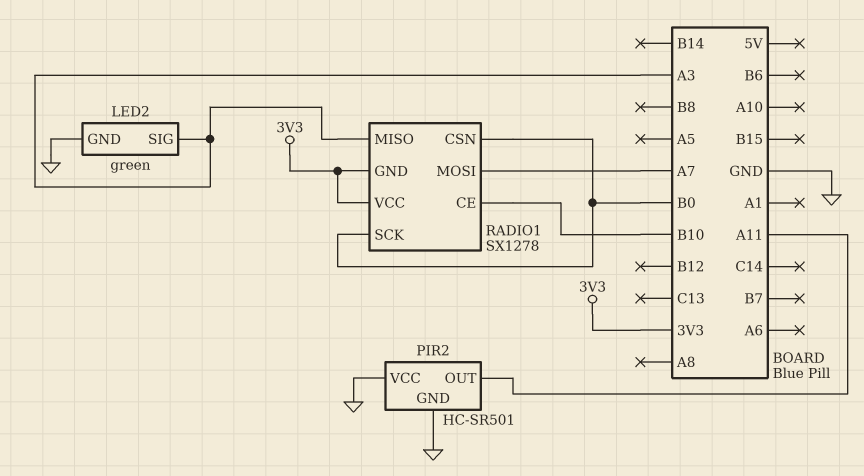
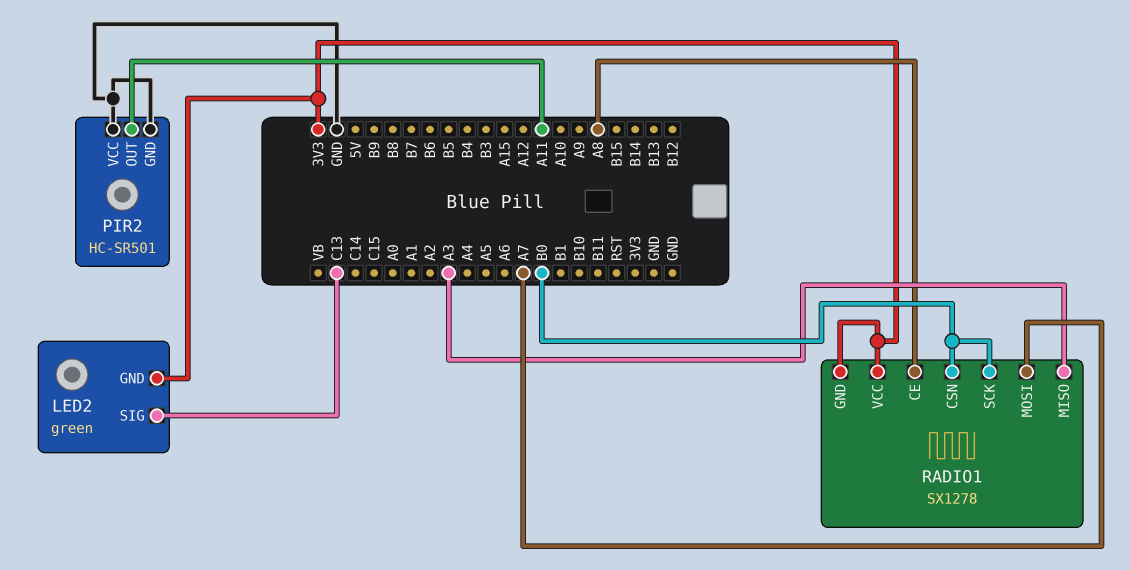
LED2 pin GND: GND -> 3V3
LED2 pin SIG: A3 -> C13
RADIO1 pin CE: B10 -> A8

